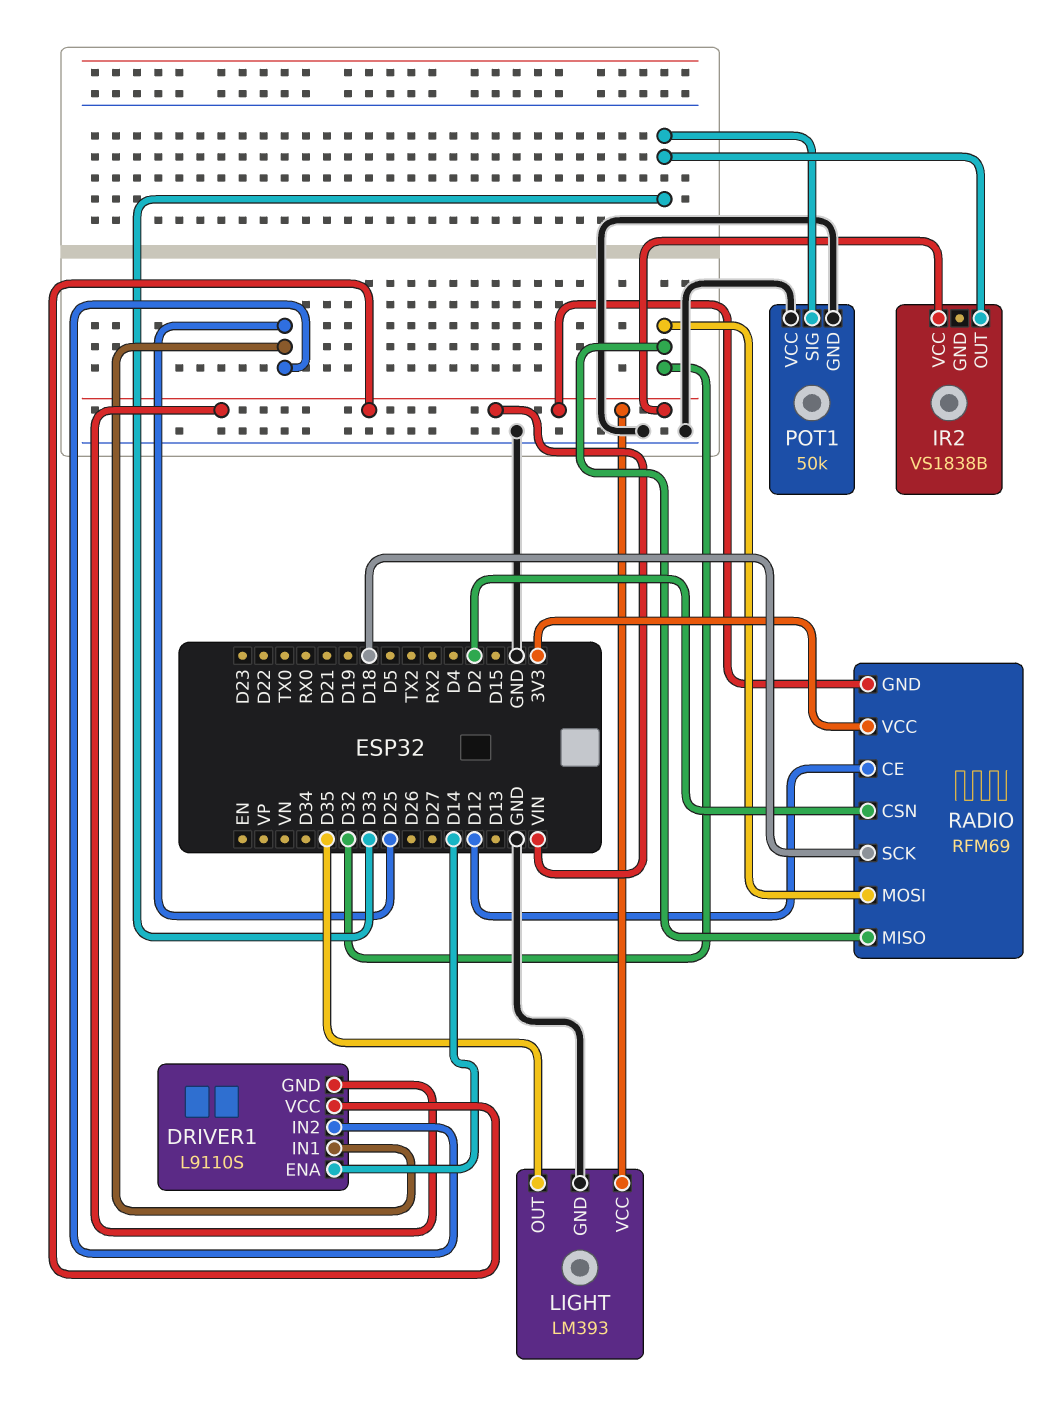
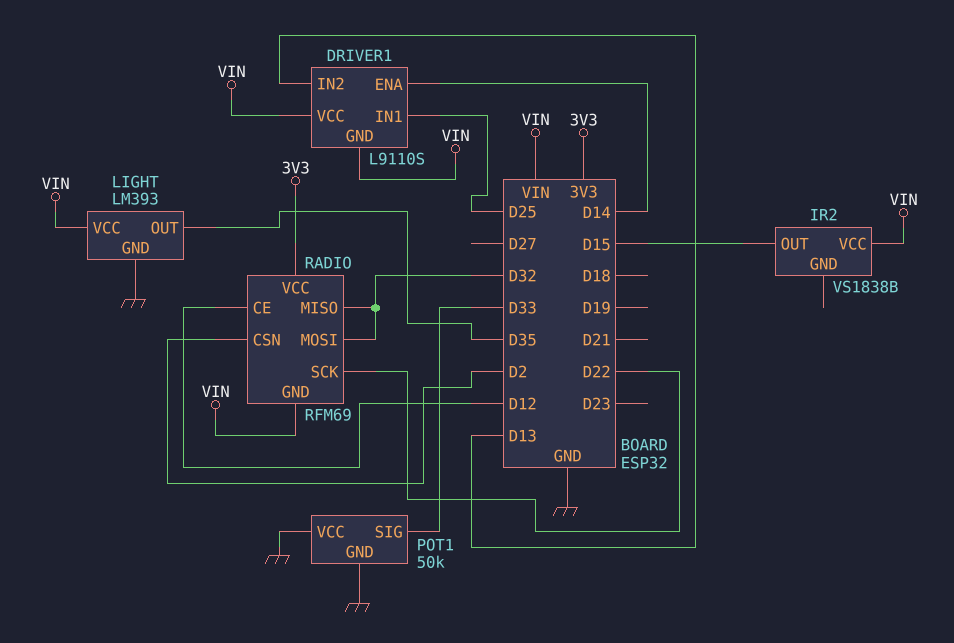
DRIVER1 pin IN2: D25 -> D13
IR2 pin OUT: D33 -> D15
RADIO pin SCK: D18 -> D22

